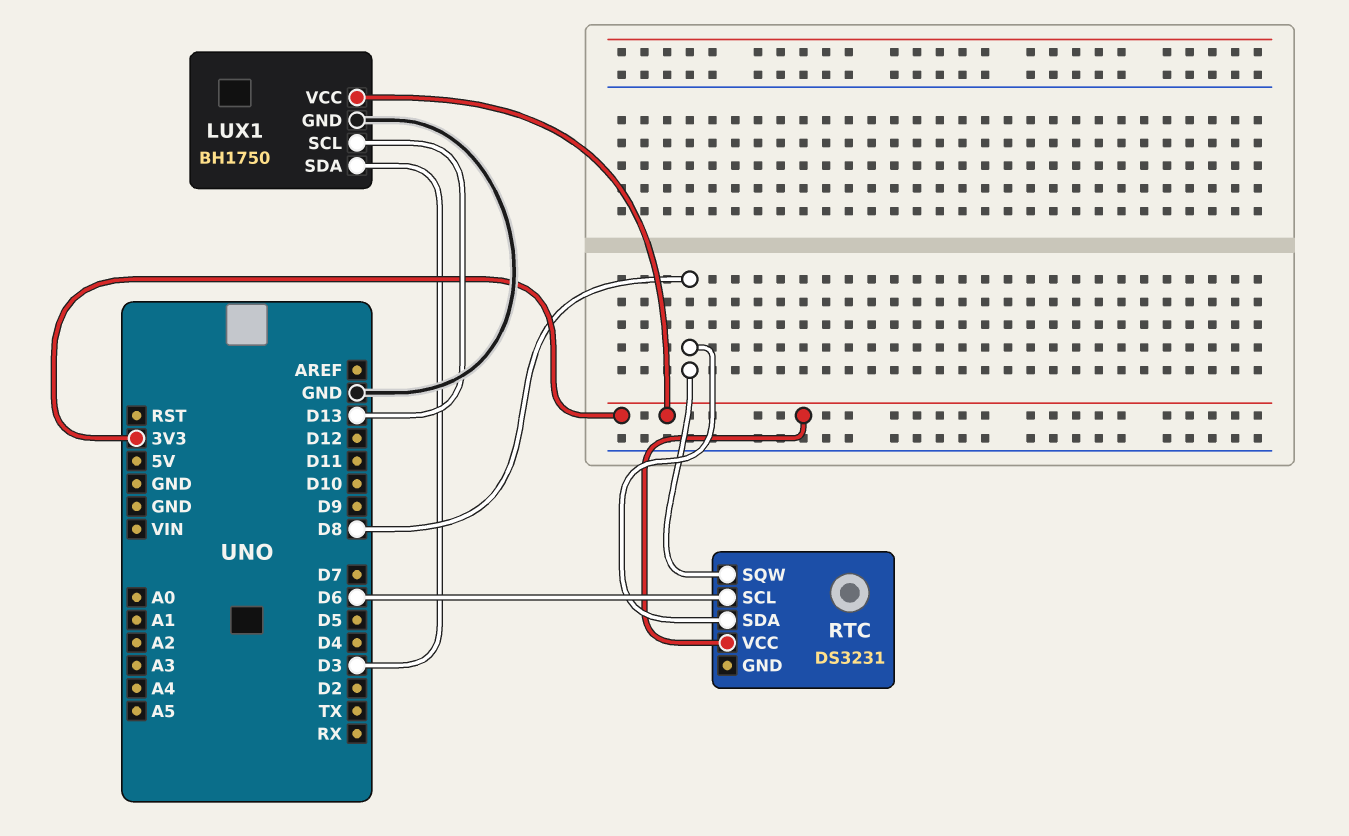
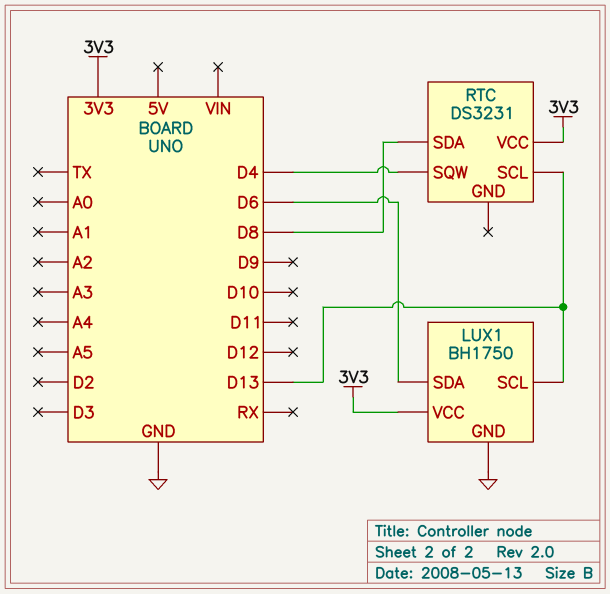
LUX1 pin SDA: D3 -> D6
RTC pin SCL: D6 -> D13
RTC pin SQW: D8 -> D4

